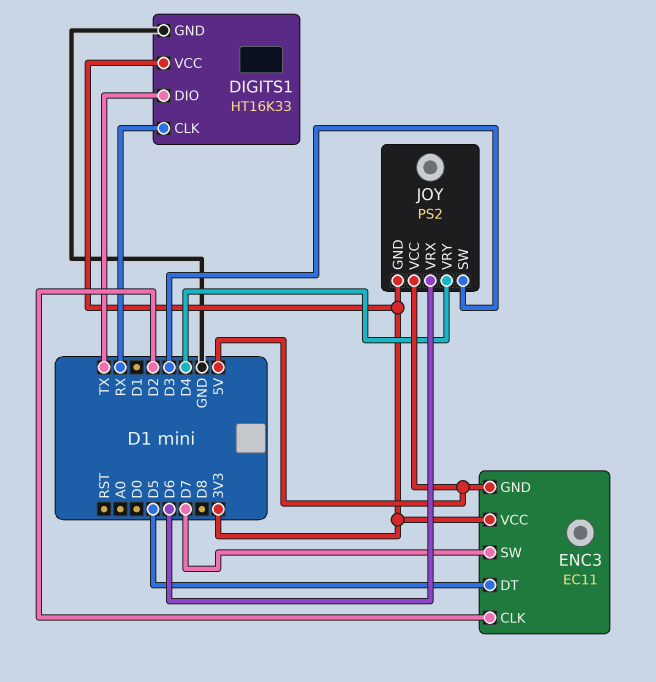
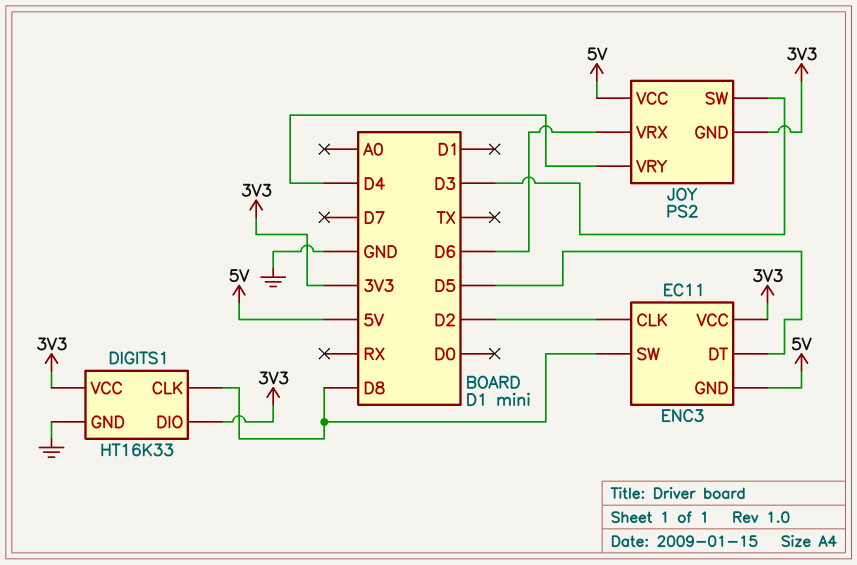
DIGITS1 pin CLK: RX -> D8
DIGITS1 pin DIO: TX -> 3V3
ENC3 pin SW: D7 -> D8

